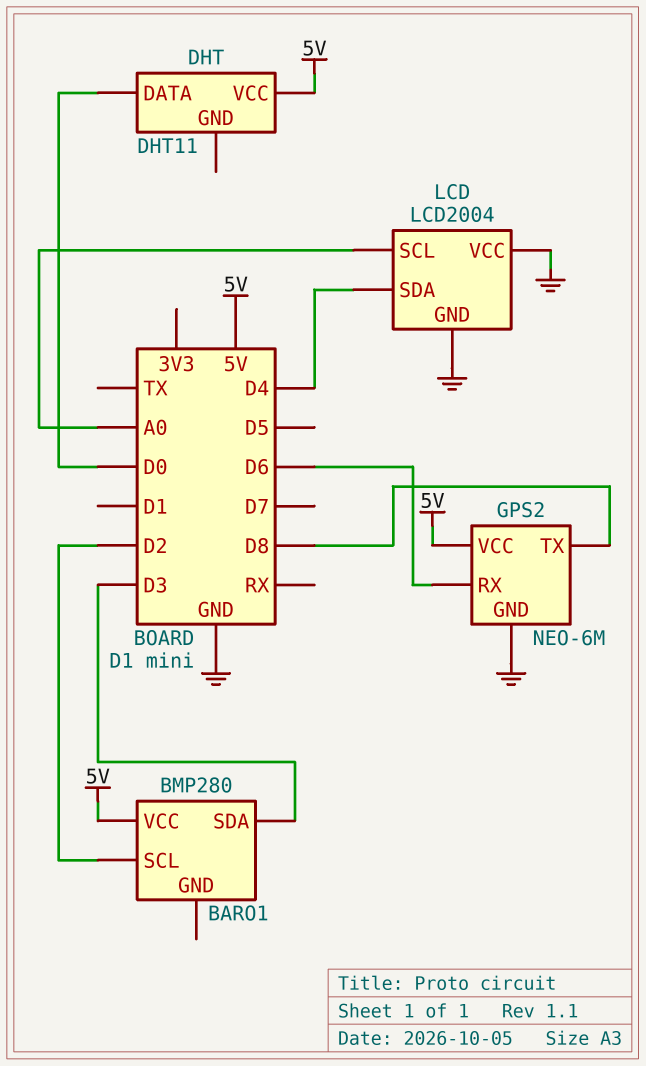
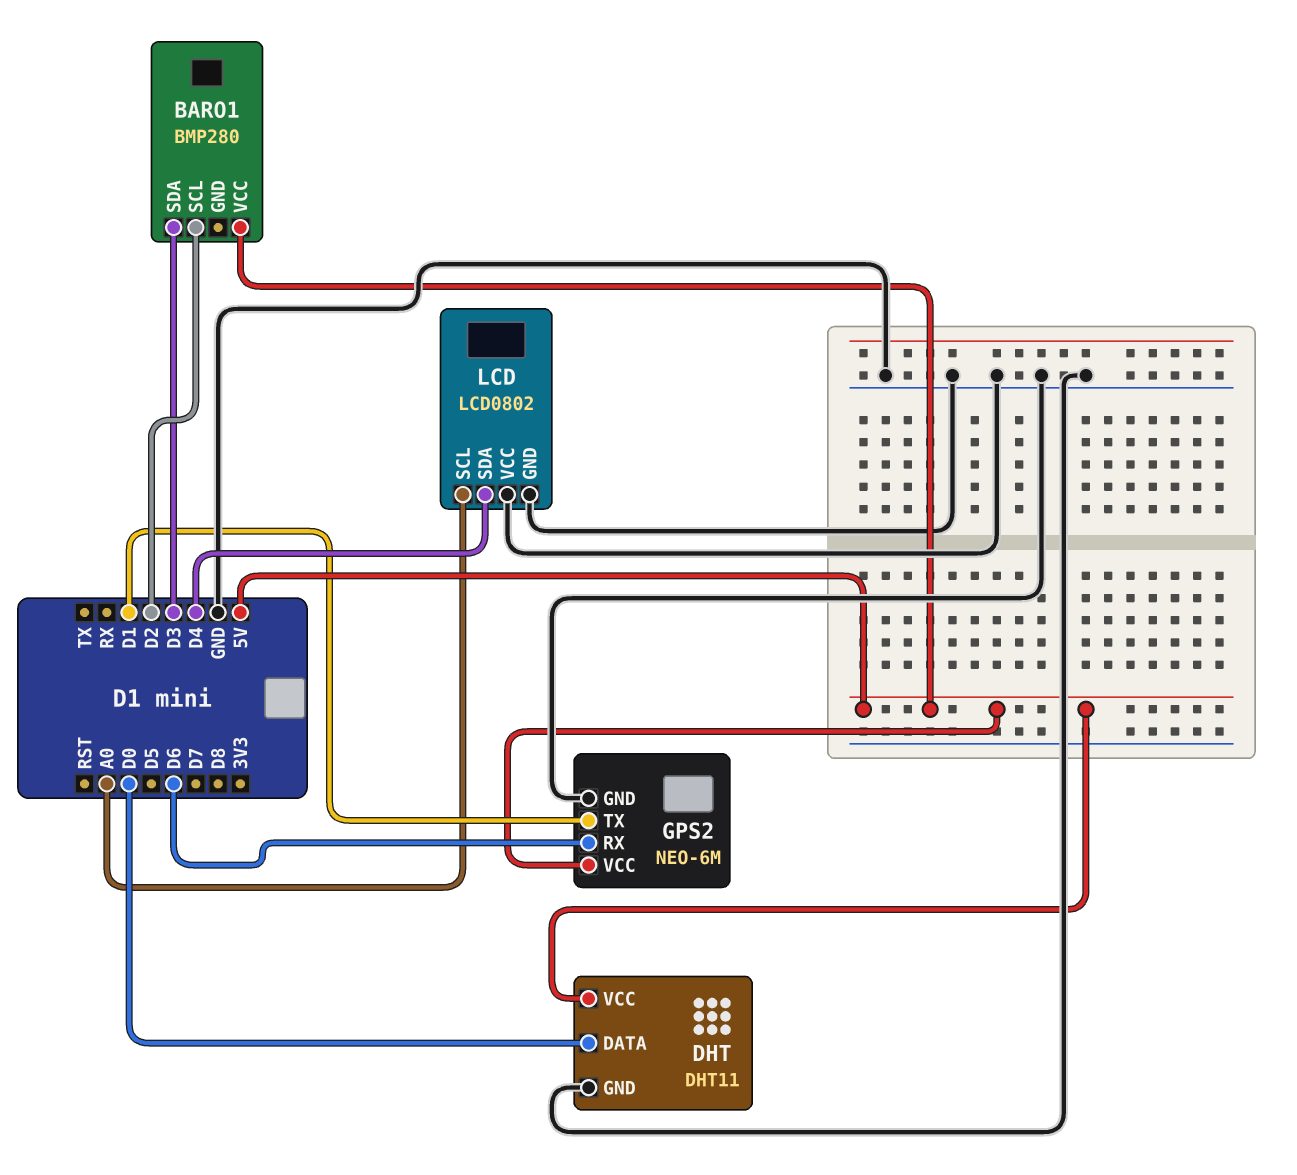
DHT pin GND: none -> GND
GPS2 pin TX: D8 -> D1
LCD: LCD2004 -> LCD0802

